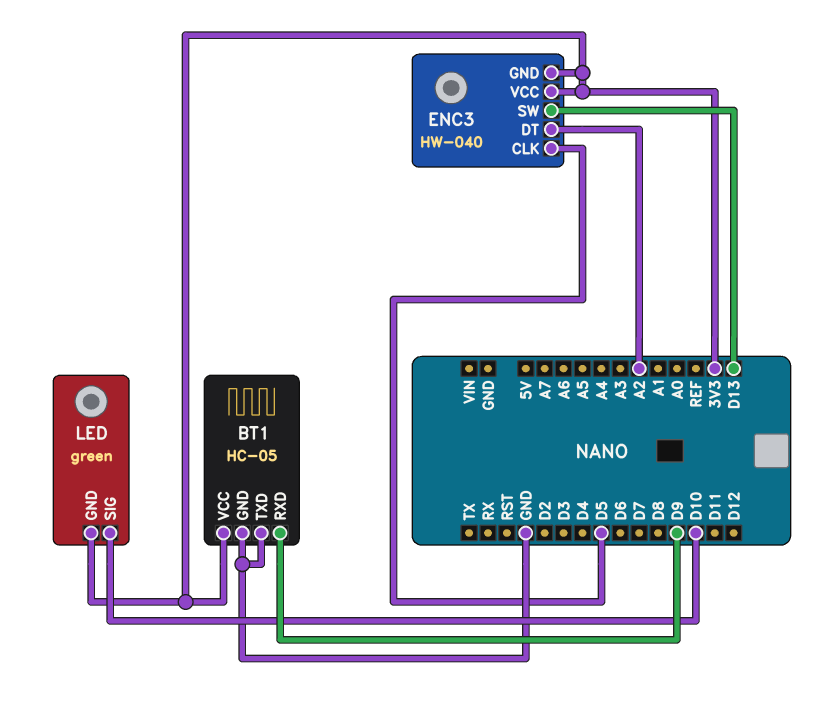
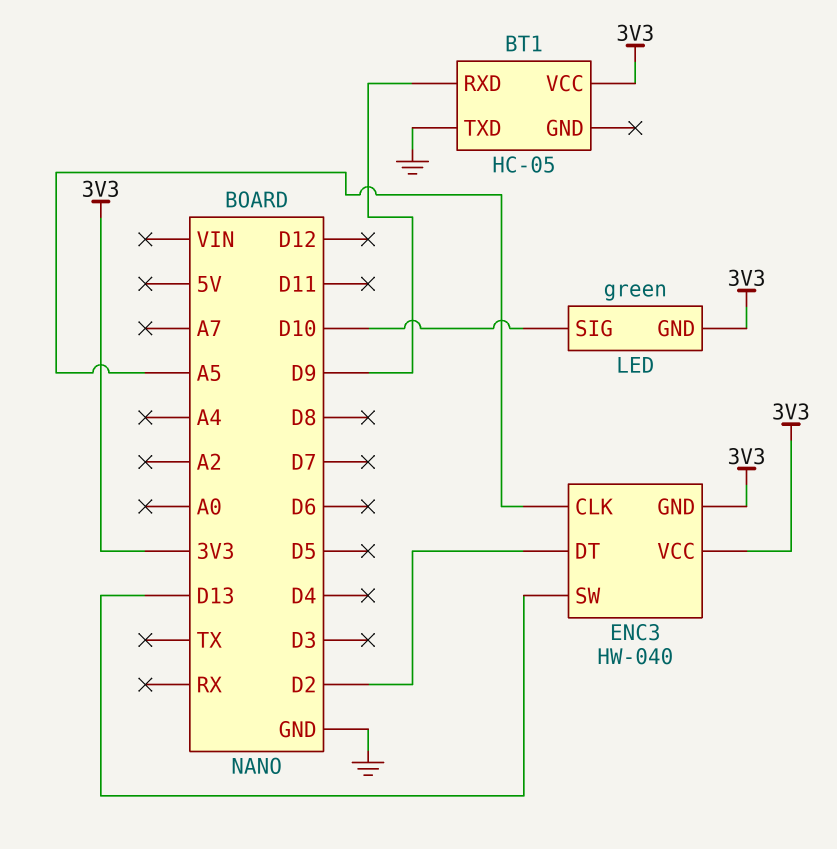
BT1 pin GND: GND -> none
ENC3 pin CLK: D5 -> A5
ENC3 pin DT: A2 -> D2

